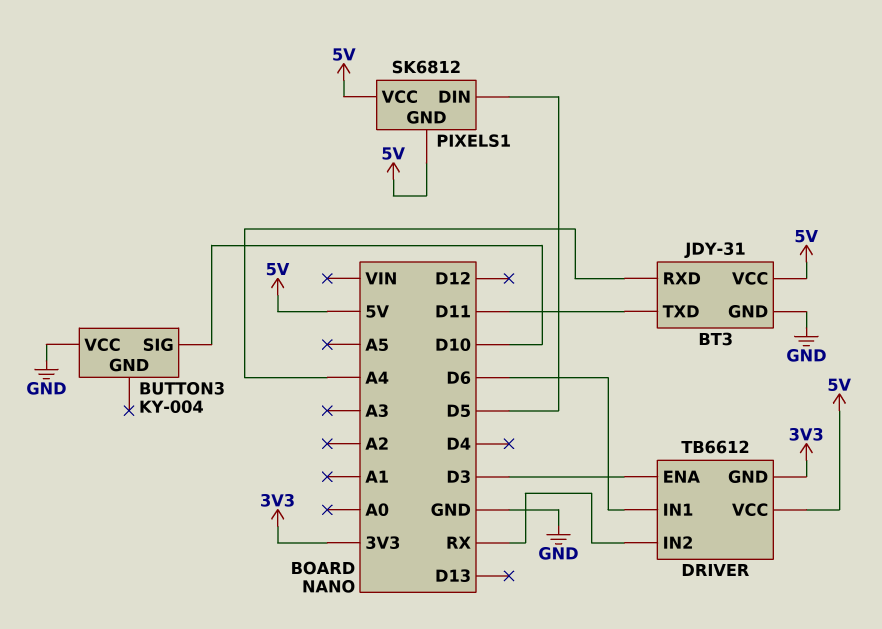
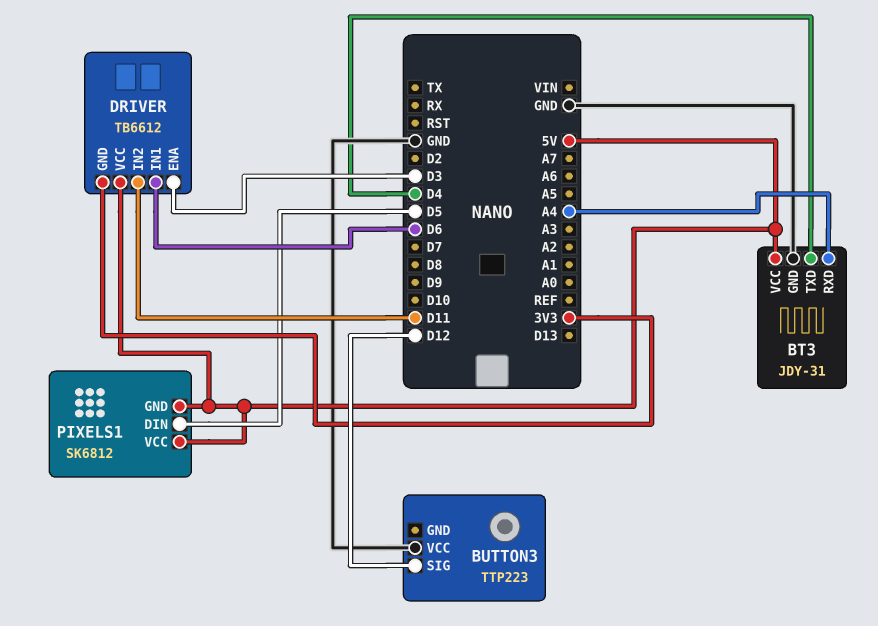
BT3 pin TXD: D11 -> D4
BUTTON3: KY-004 -> TTP223
BUTTON3 pin SIG: D10 -> D12
DRIVER pin IN2: RX -> D11

